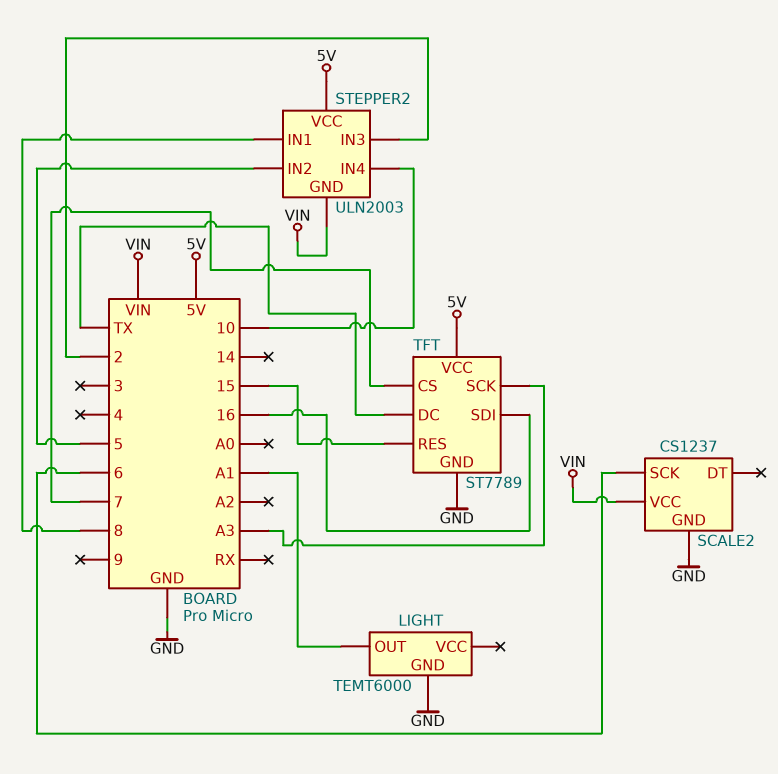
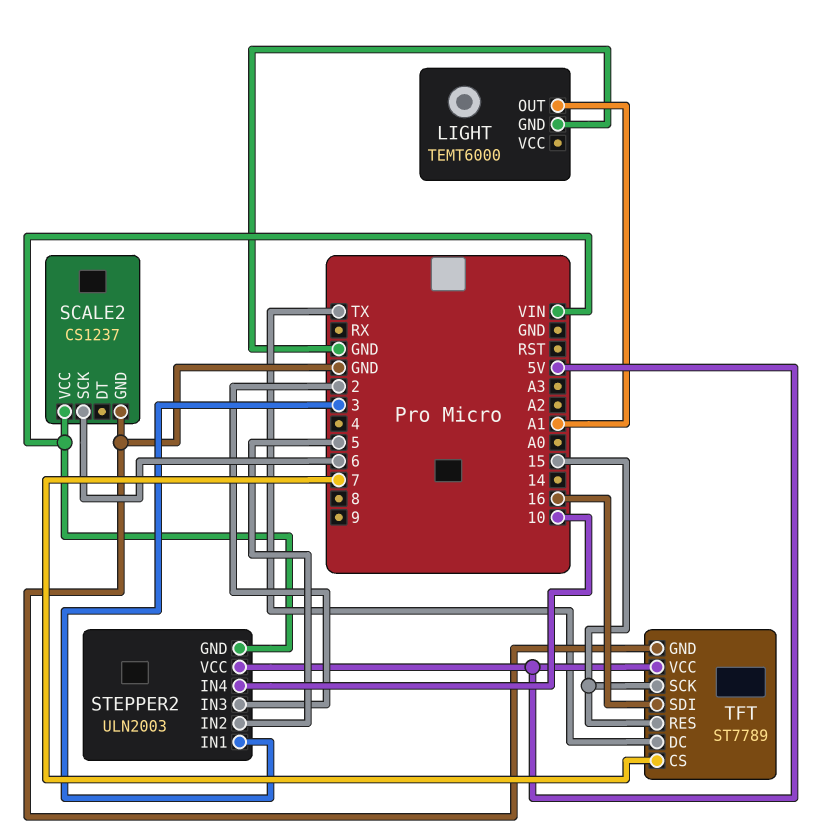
STEPPER2 pin IN1: 8 -> 3
TFT pin SCK: A3 -> 15

